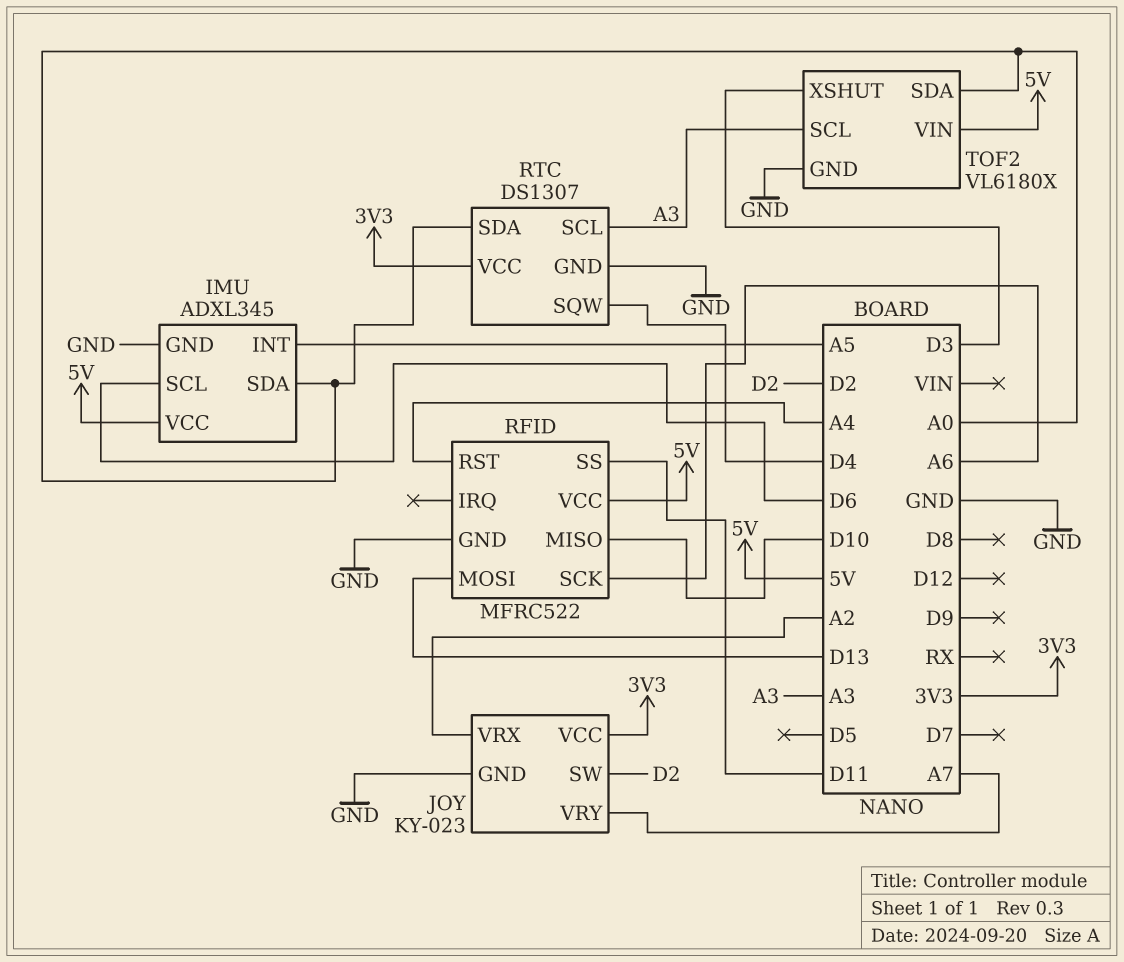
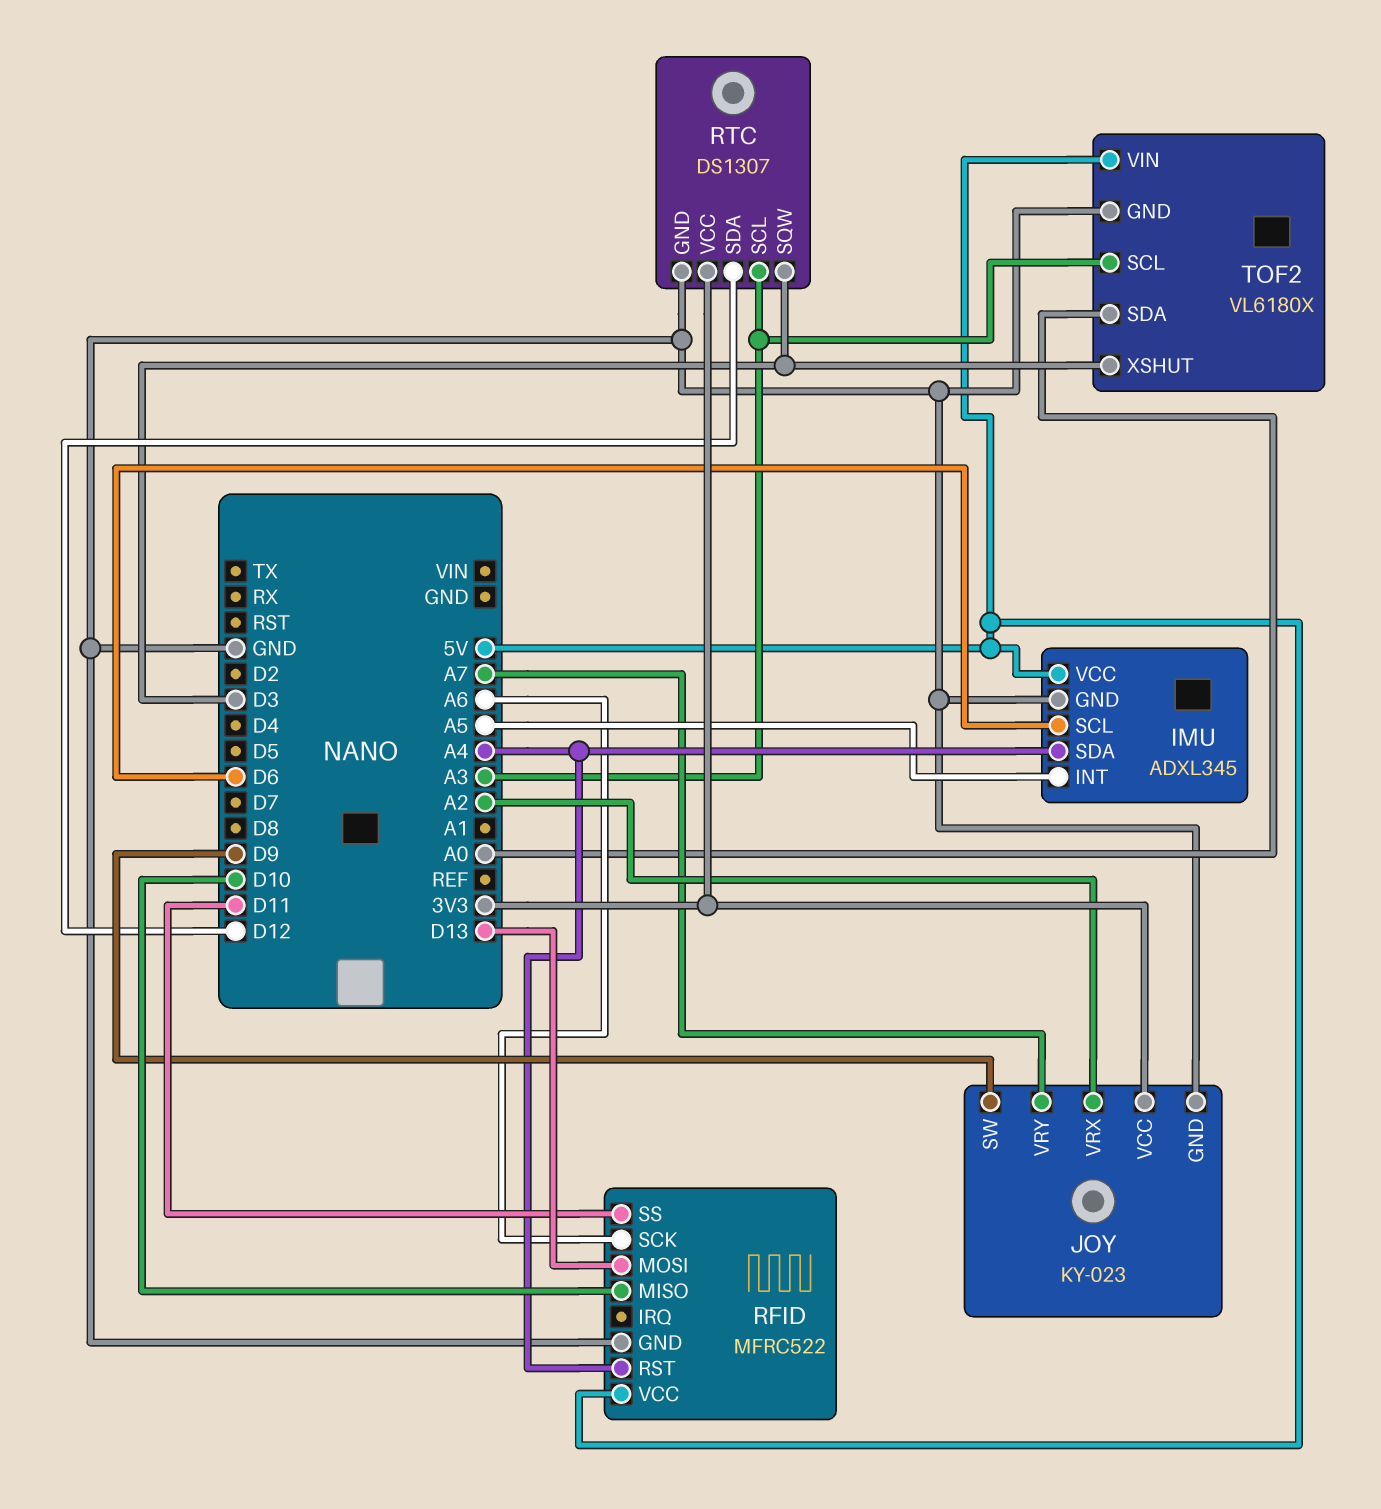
IMU pin SDA: A0 -> A4
JOY pin SW: D2 -> D9
RTC pin SDA: A0 -> D12
RTC pin SQW: D4 -> D3

